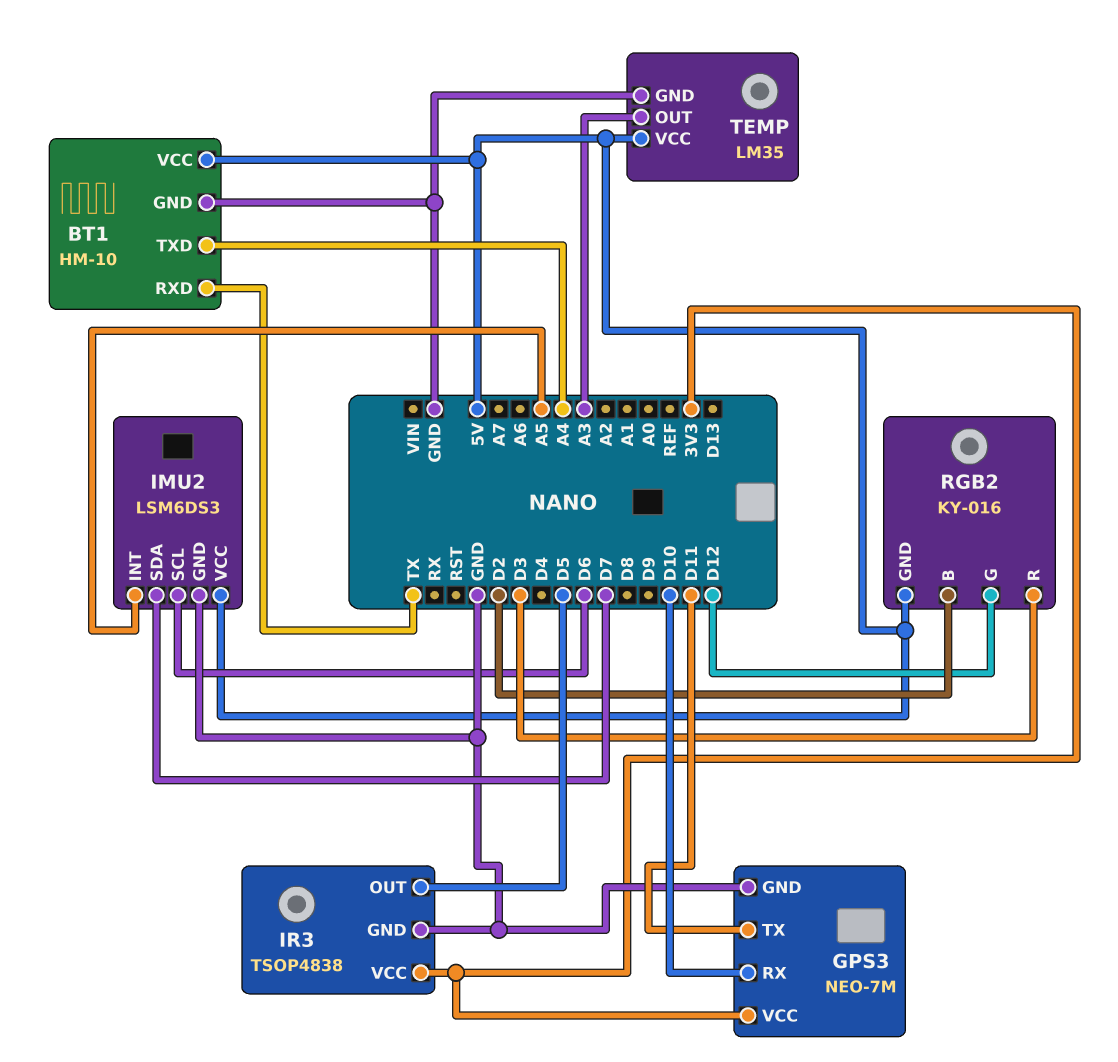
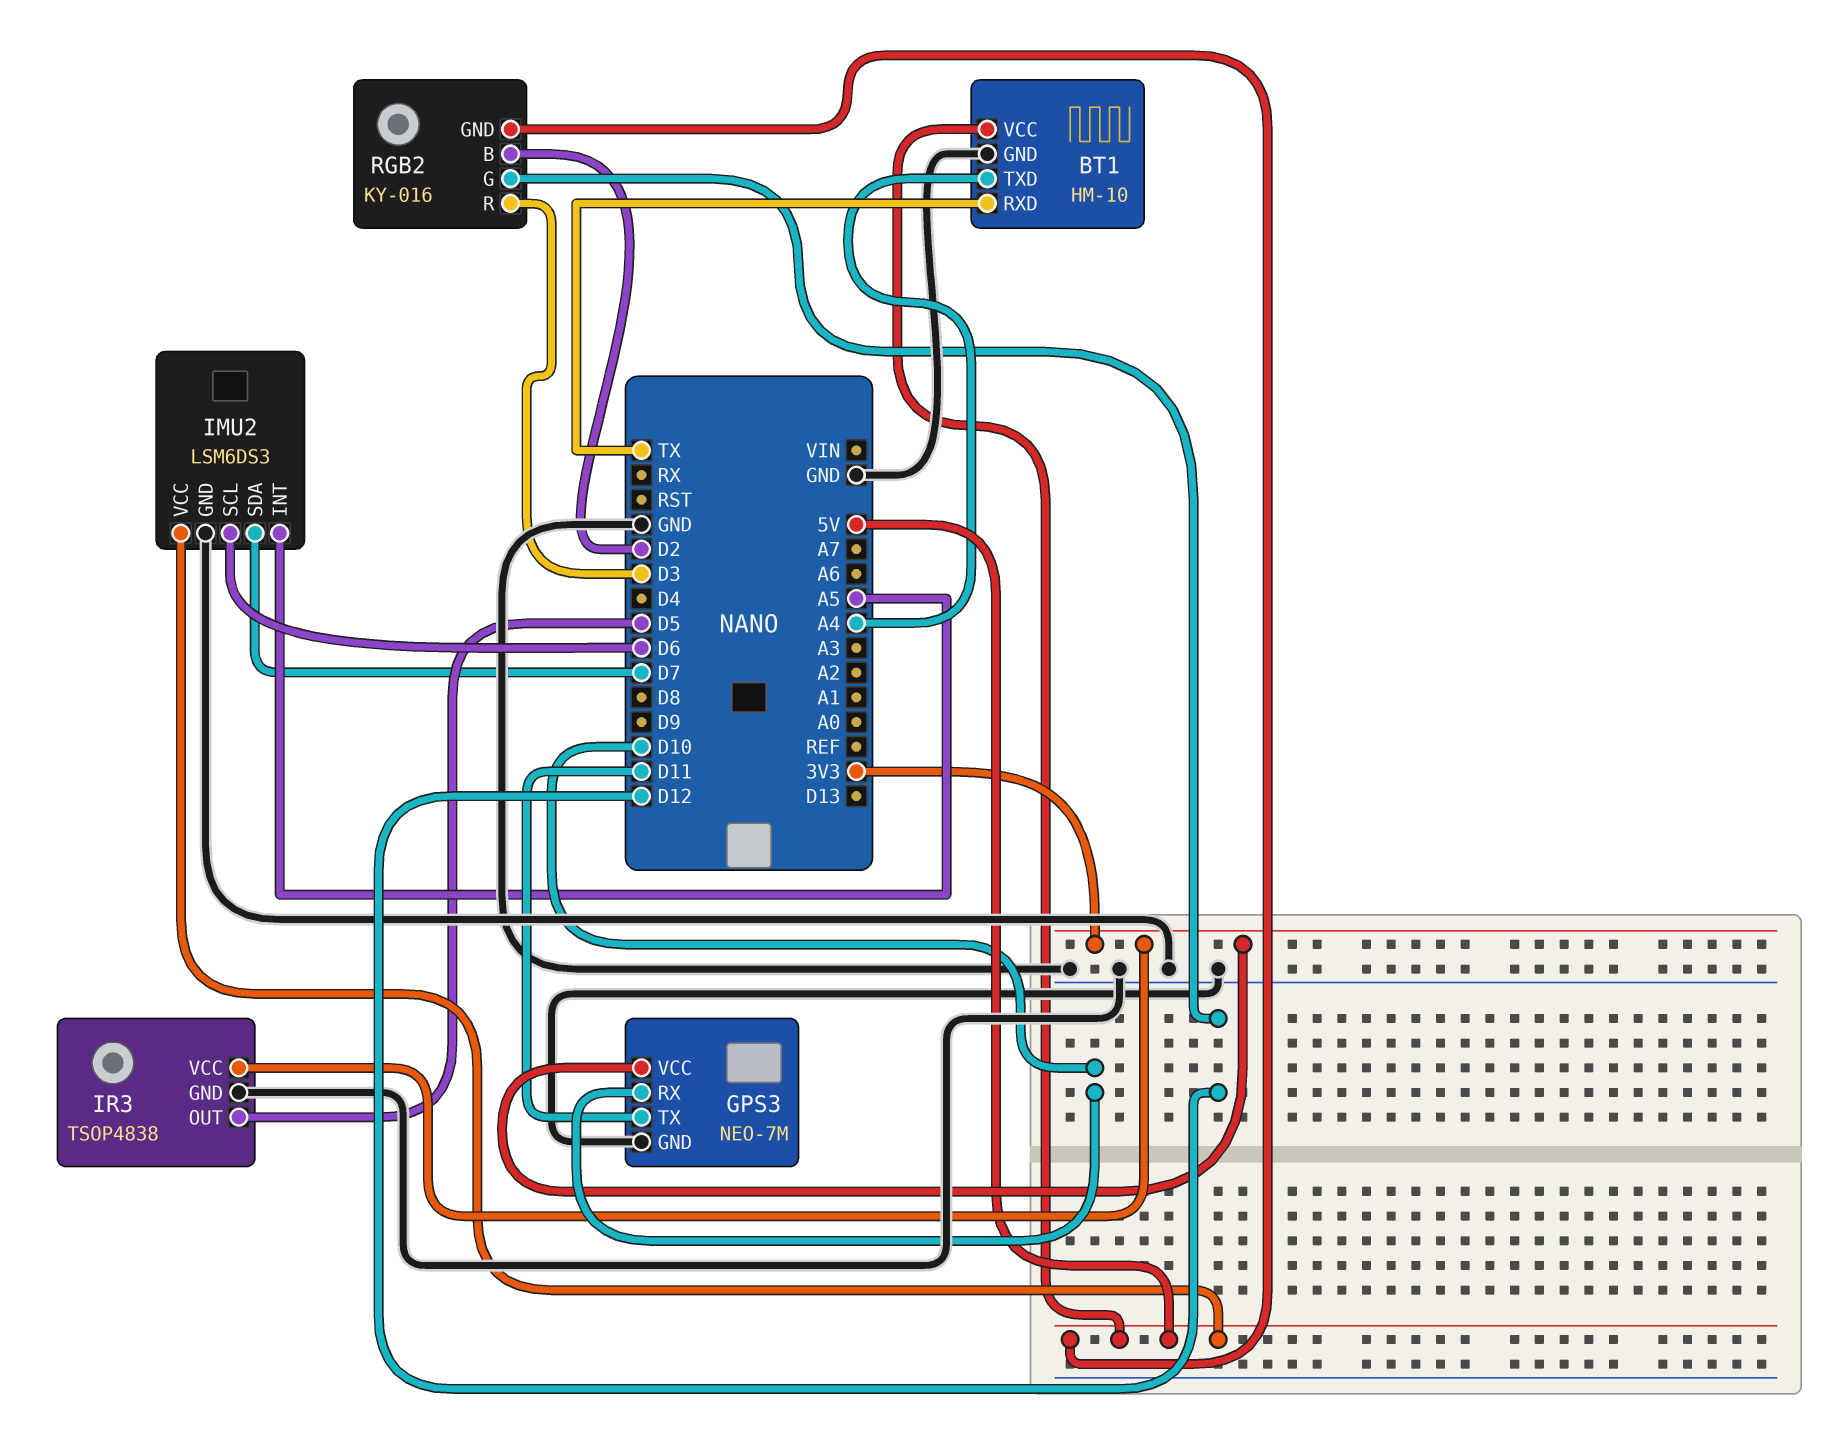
TEMP: LM35 -> none
TEMP pin GND: GND -> none
TEMP pin OUT: A3 -> none
TEMP pin VCC: 5V -> none

